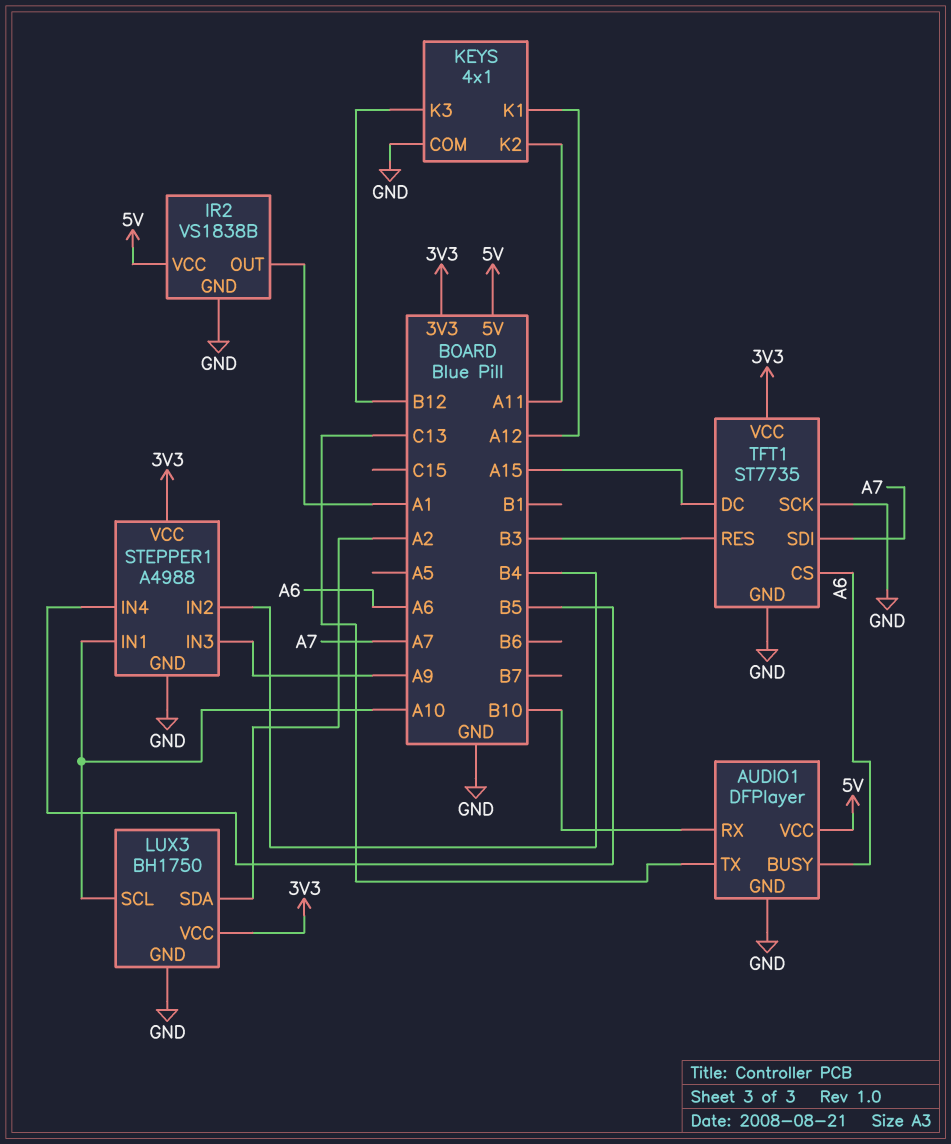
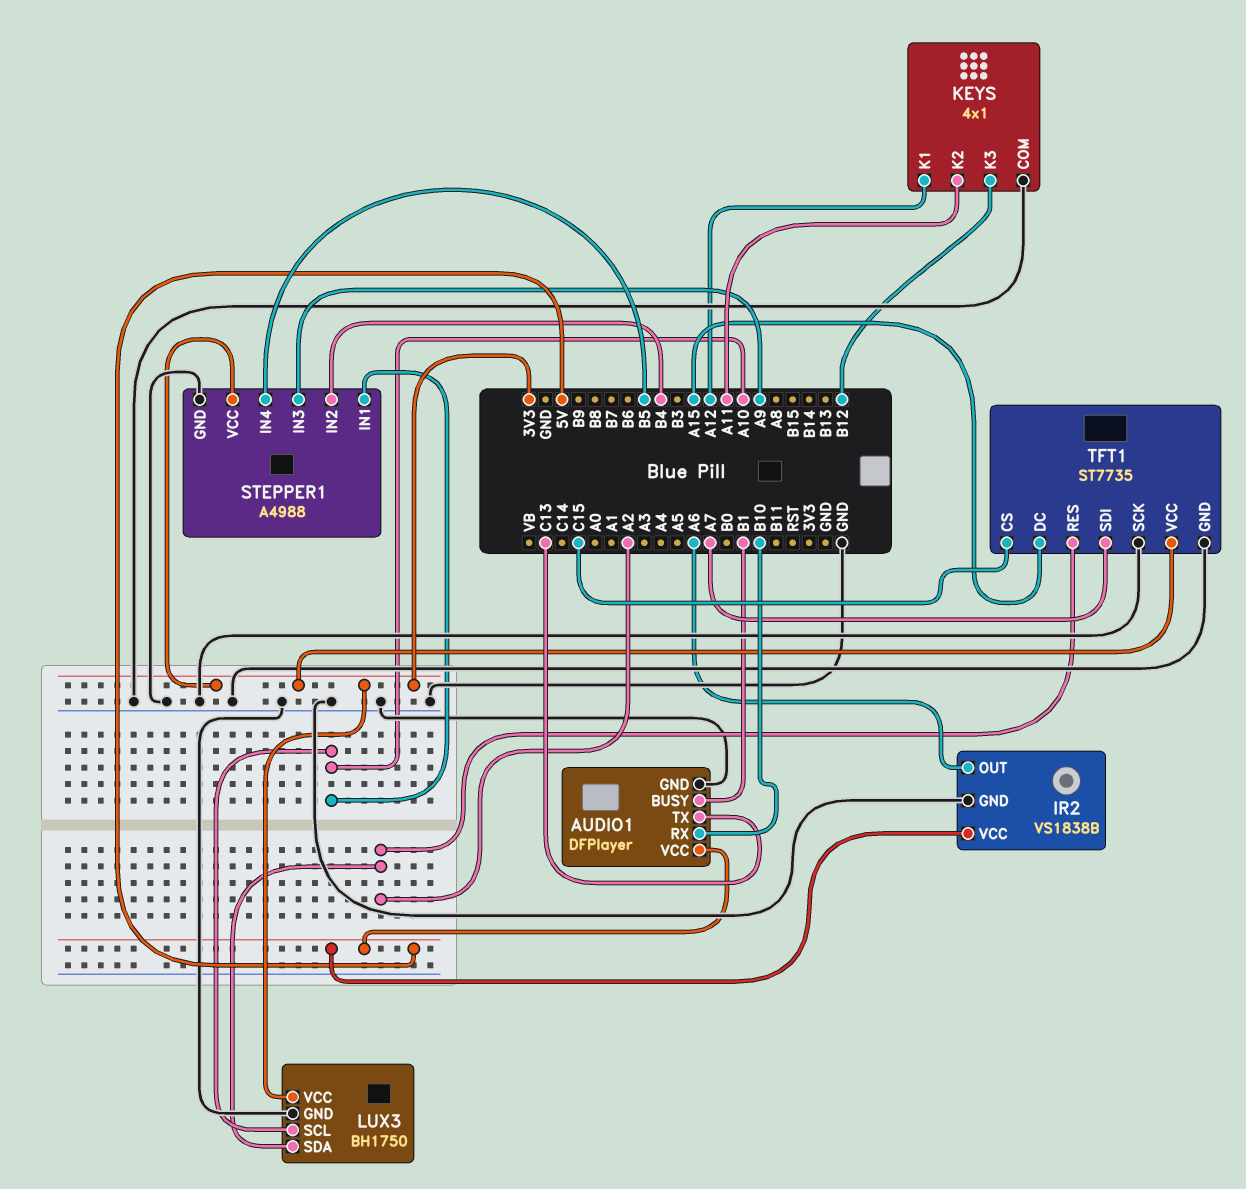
AUDIO1 pin BUSY: A6 -> B1
IR2 pin OUT: A1 -> A6
TFT1 pin CS: A6 -> C15
TFT1 pin RES: B3 -> A2

